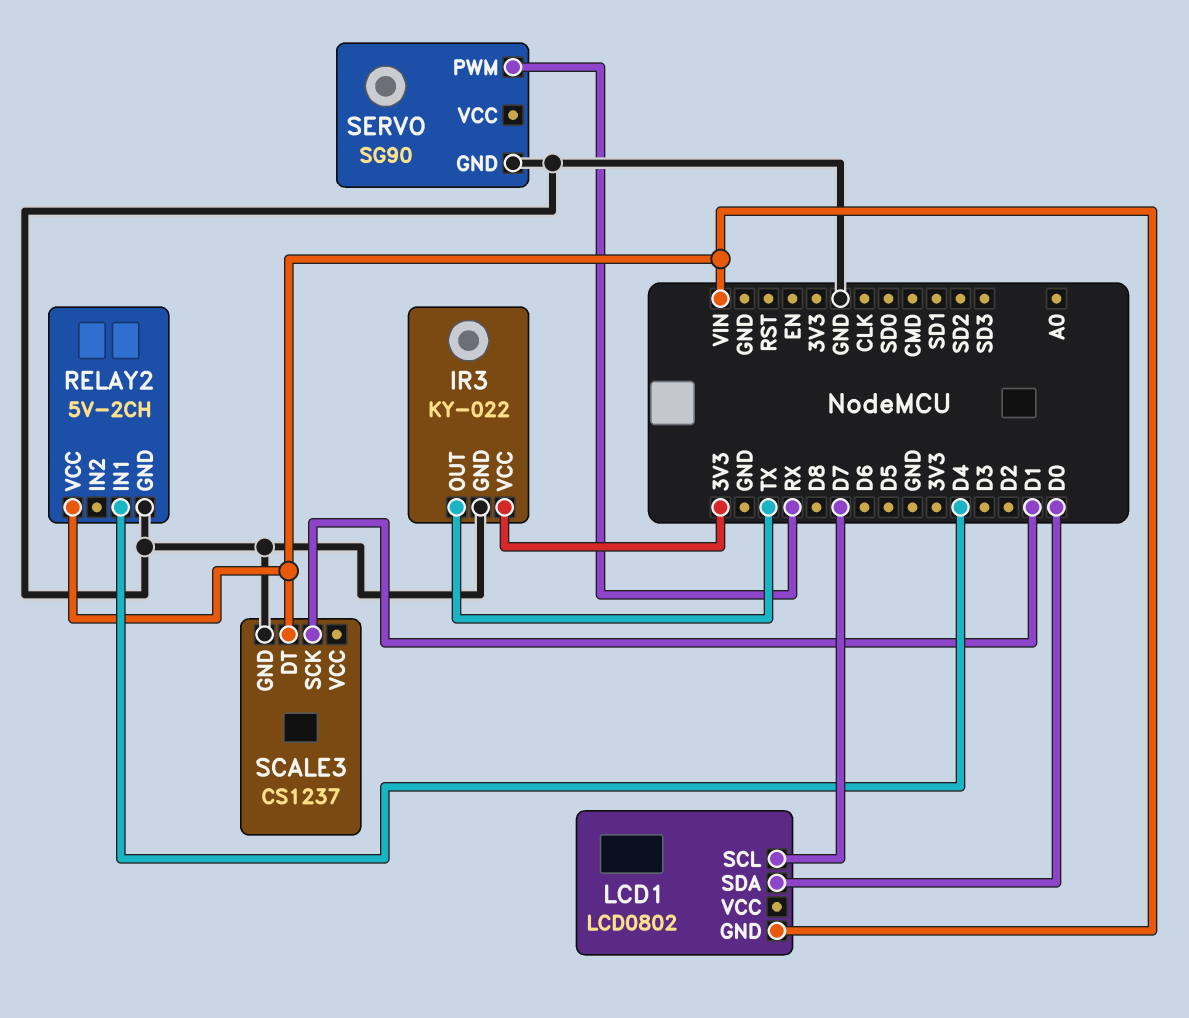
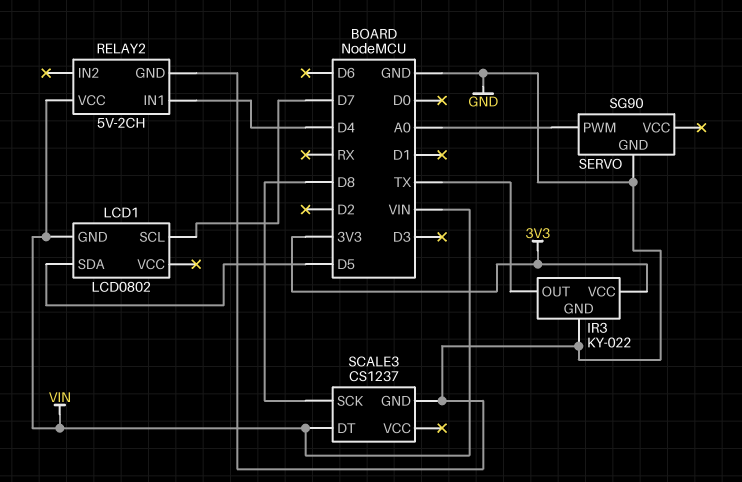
LCD1 pin SDA: D0 -> D5
SCALE3 pin SCK: D1 -> D8
SERVO pin PWM: RX -> A0

